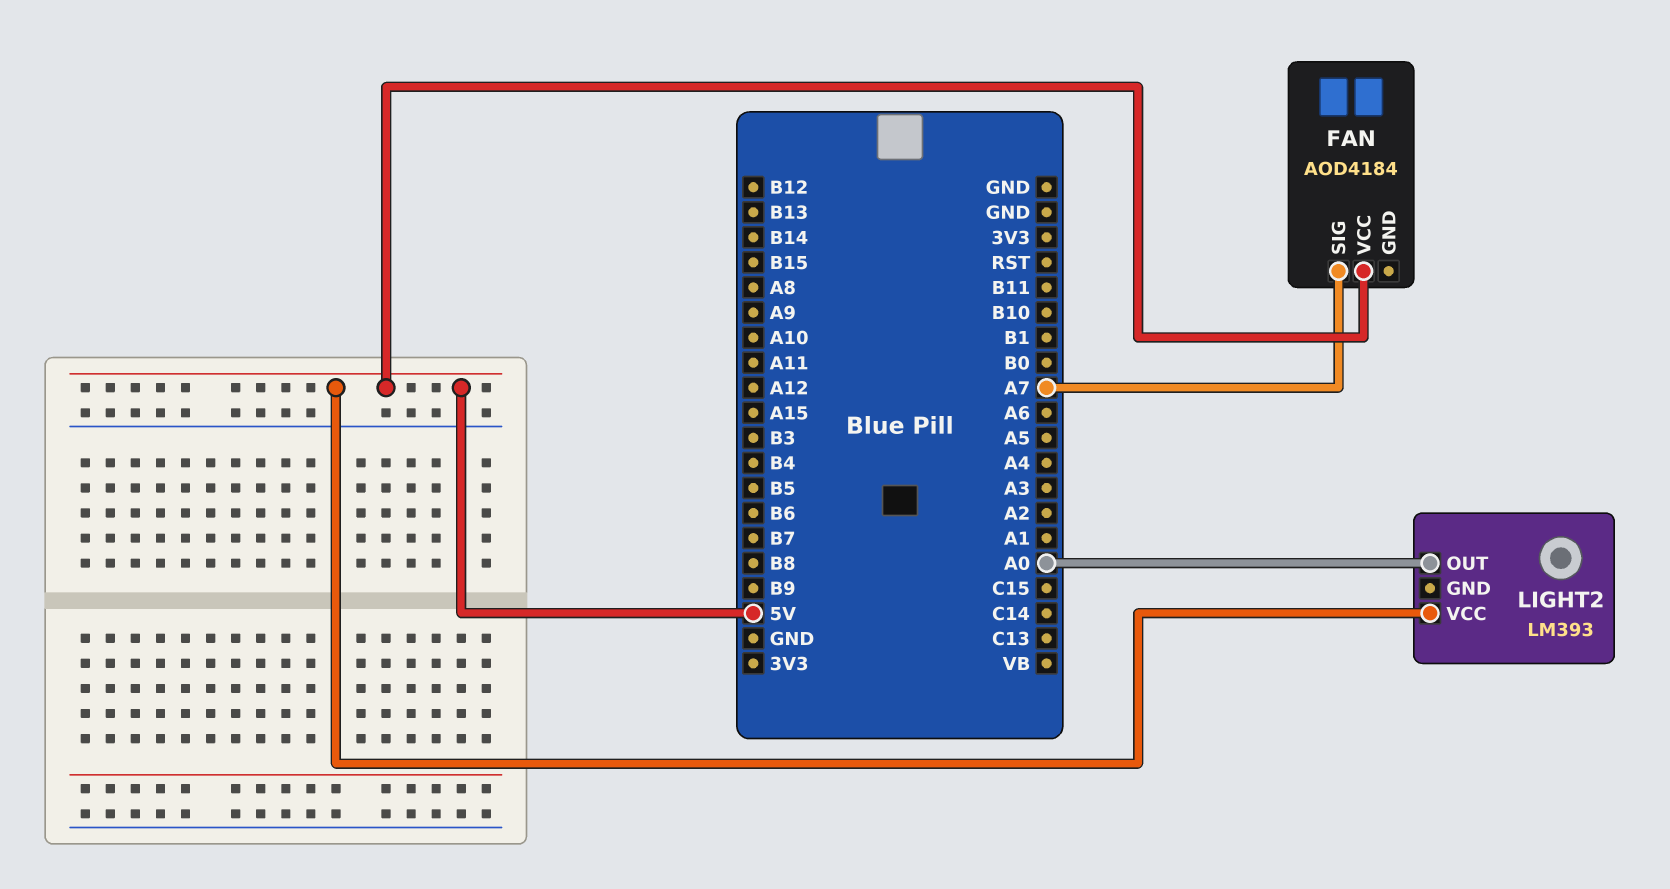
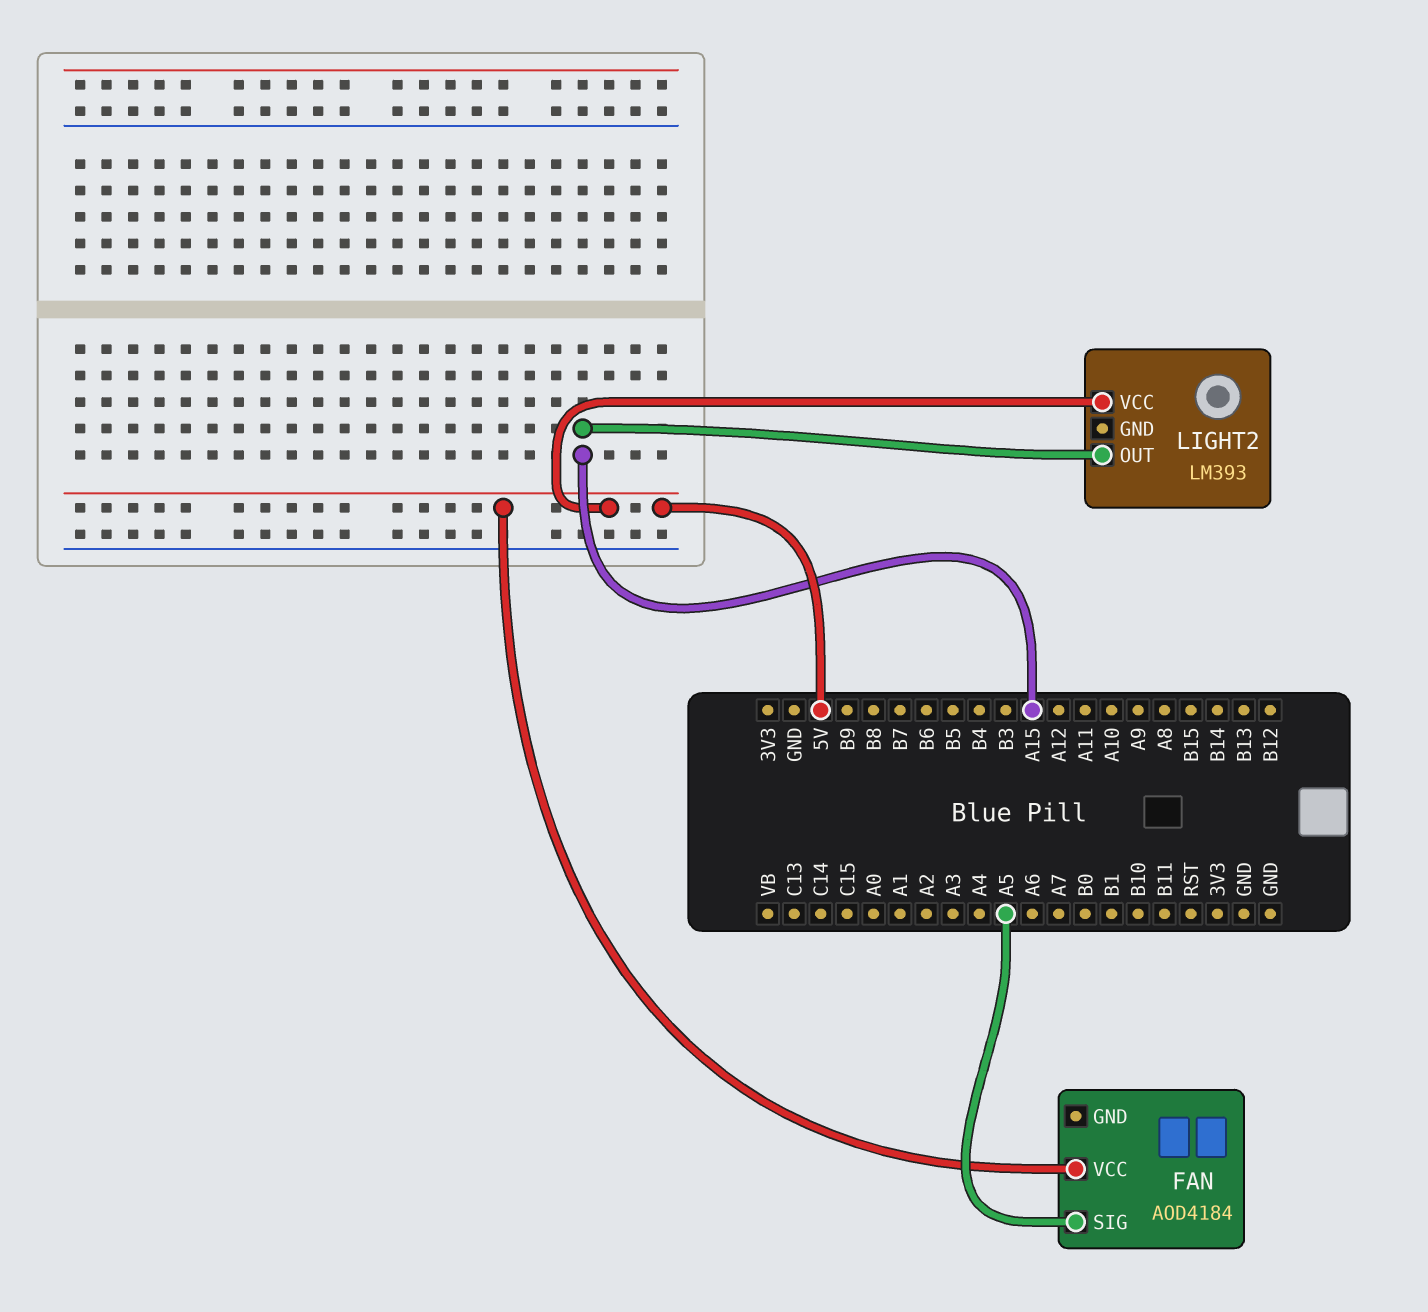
FAN pin SIG: A7 -> A5
LIGHT2 pin OUT: A0 -> A15

